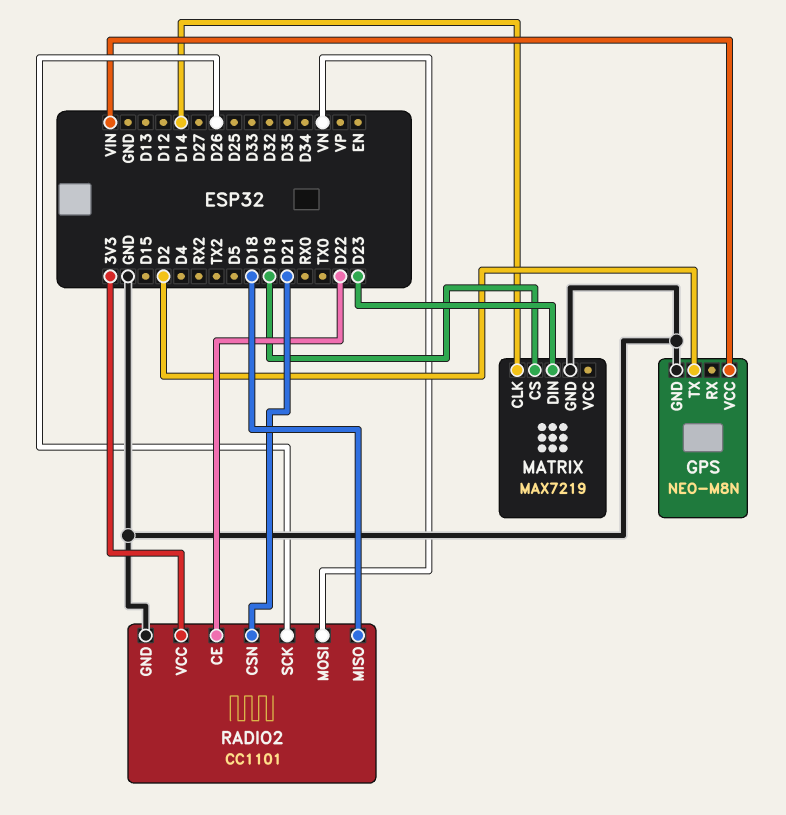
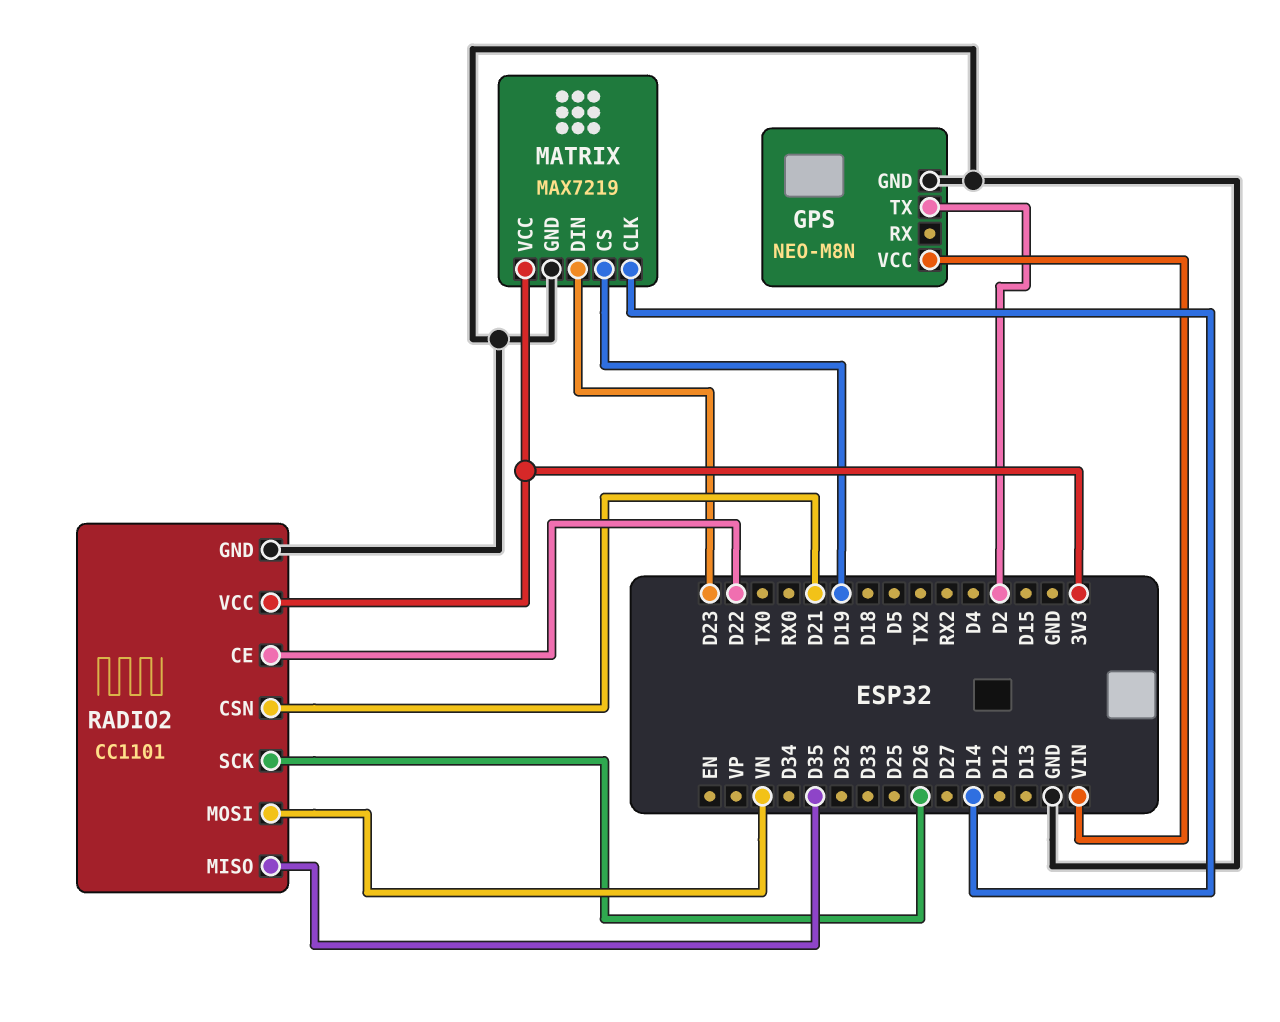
MATRIX pin VCC: none -> 3V3
RADIO2 pin MISO: D18 -> D35

